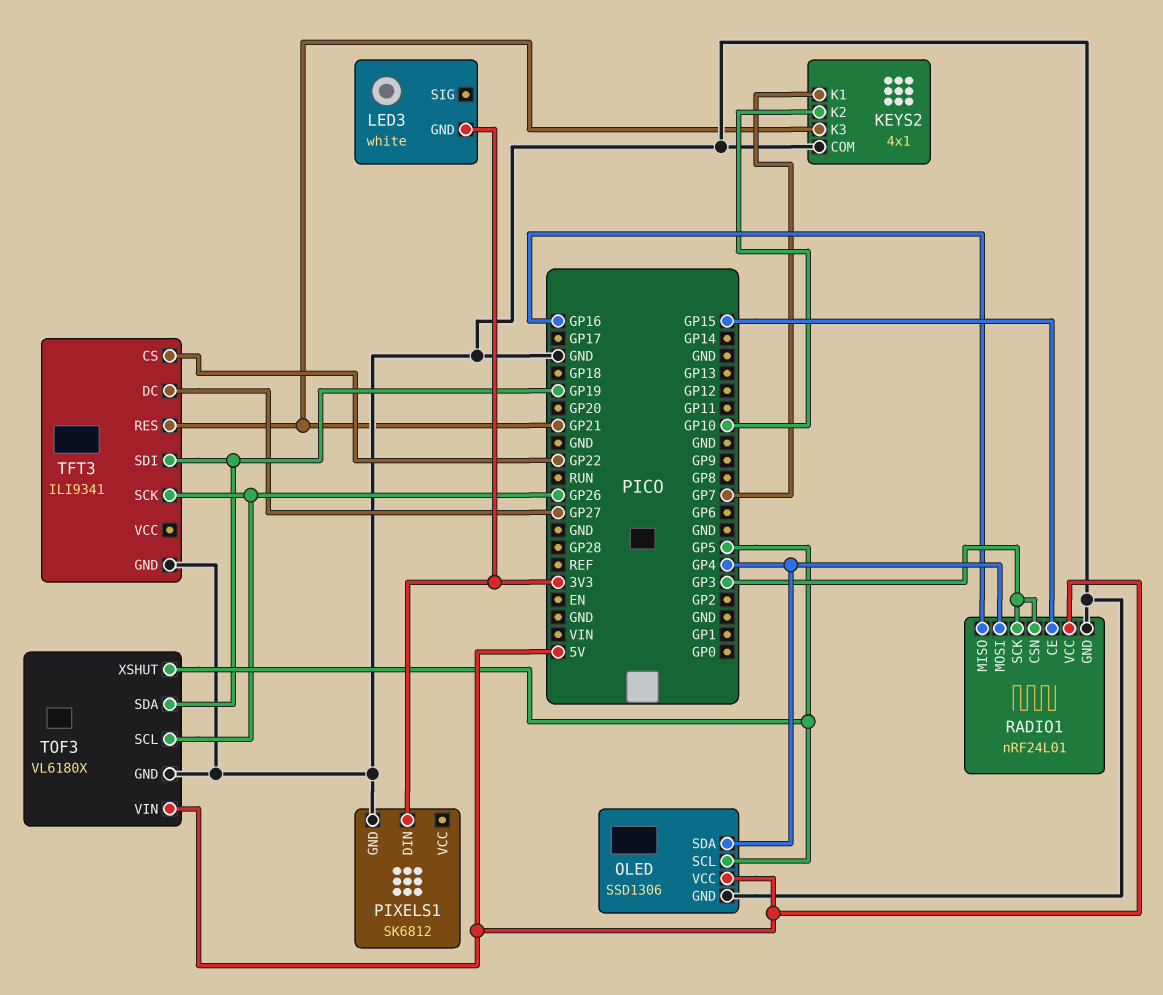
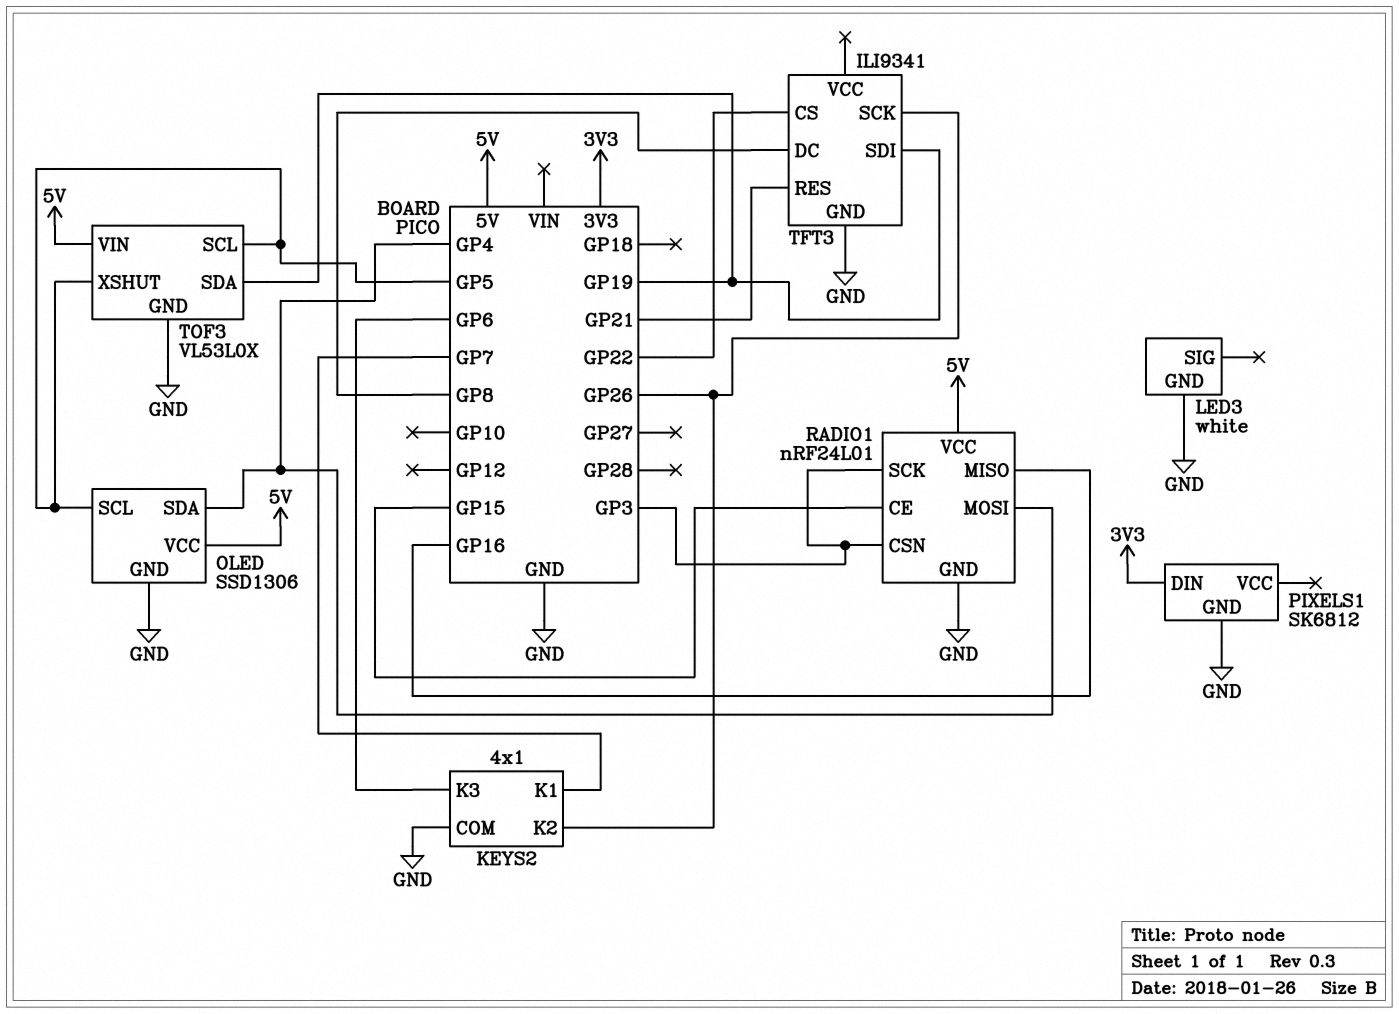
KEYS2 pin K2: GP10 -> GP26
KEYS2 pin K3: GP21 -> GP6
LED3 pin GND: 3V3 -> GND
TFT3 pin DC: GP27 -> GP8
TOF3: VL6180X -> VL53L0X
TOF3 pin SCL: GP26 -> GP5

